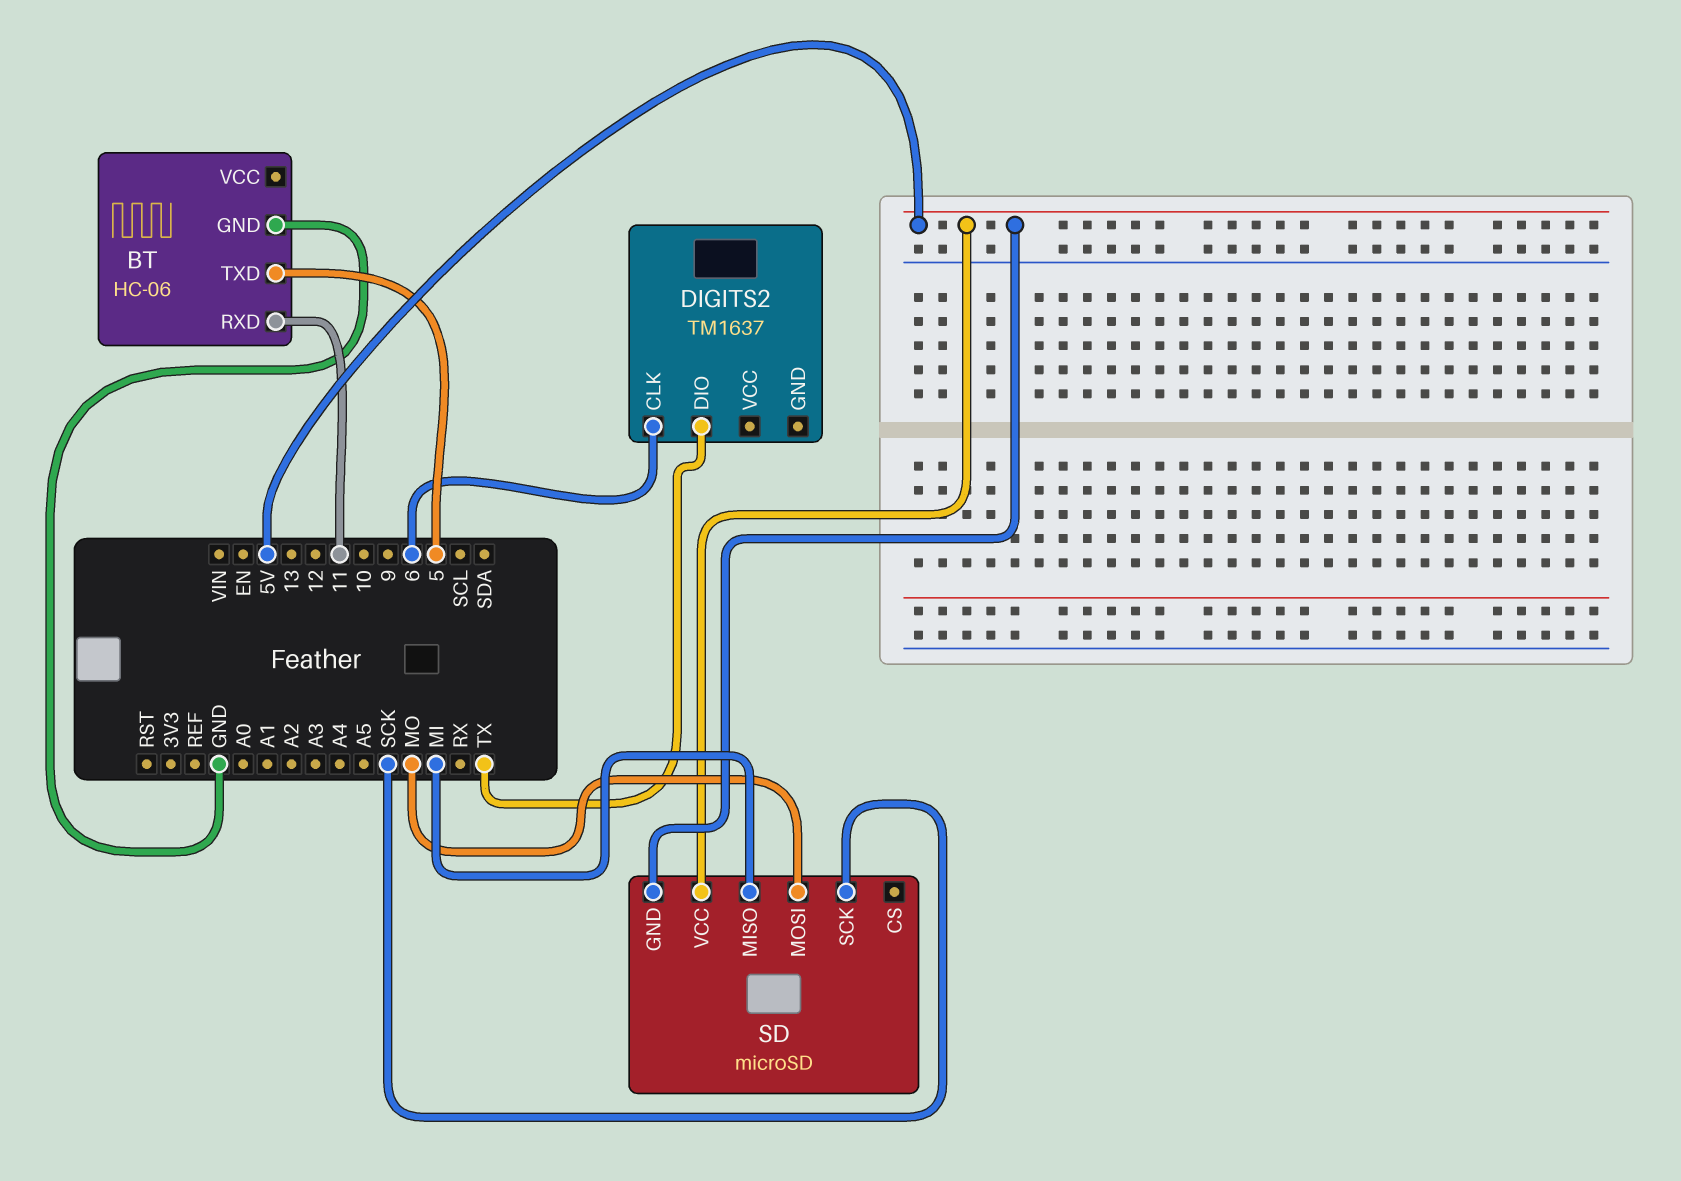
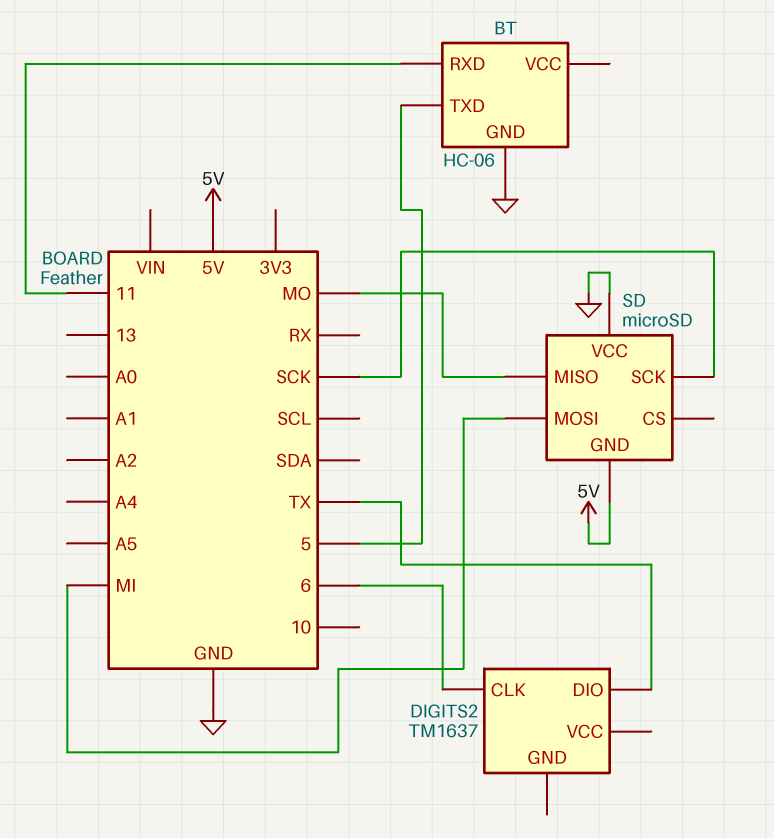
SD pin MISO: MI -> MO
SD pin MOSI: MO -> MI
SD pin VCC: 5V -> GND

